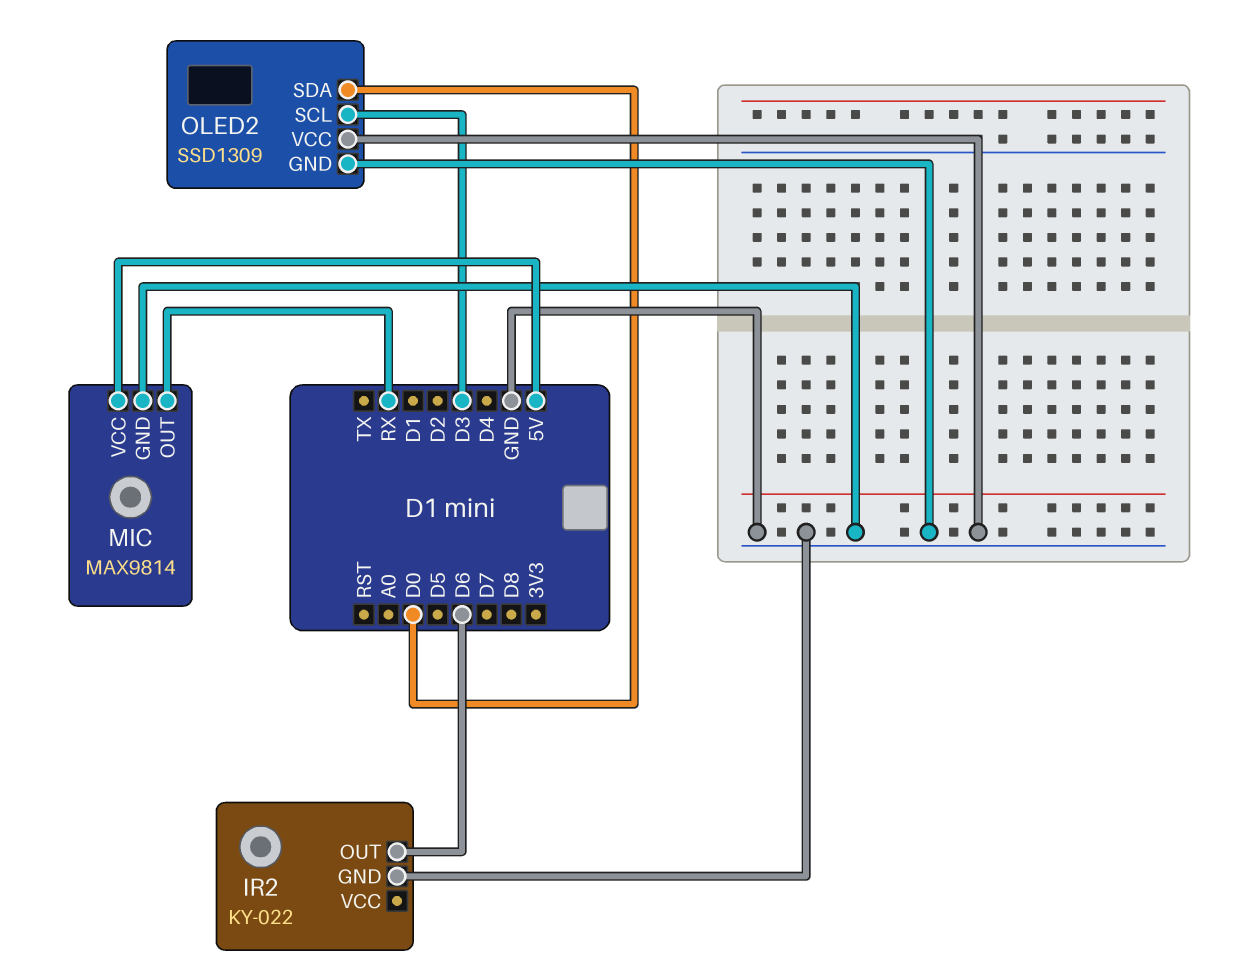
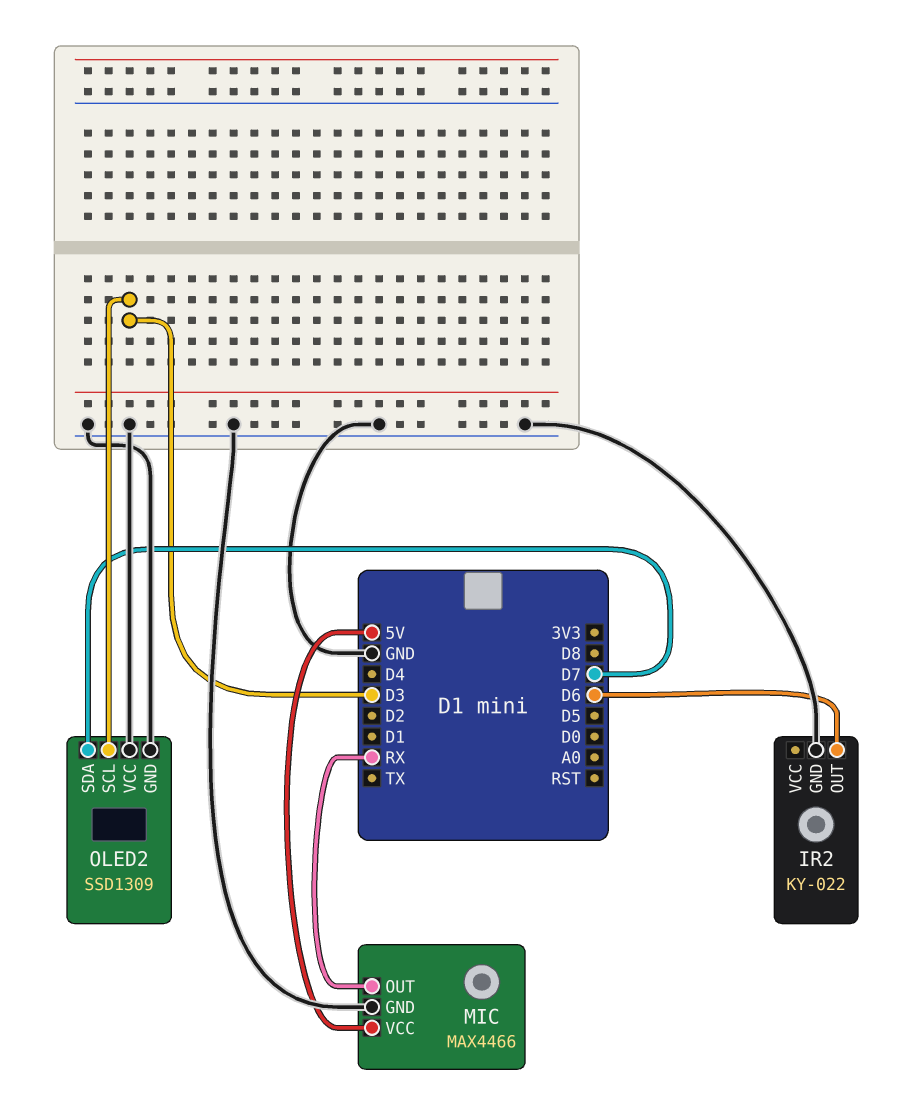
MIC: MAX9814 -> MAX4466
OLED2 pin SDA: D0 -> D7

